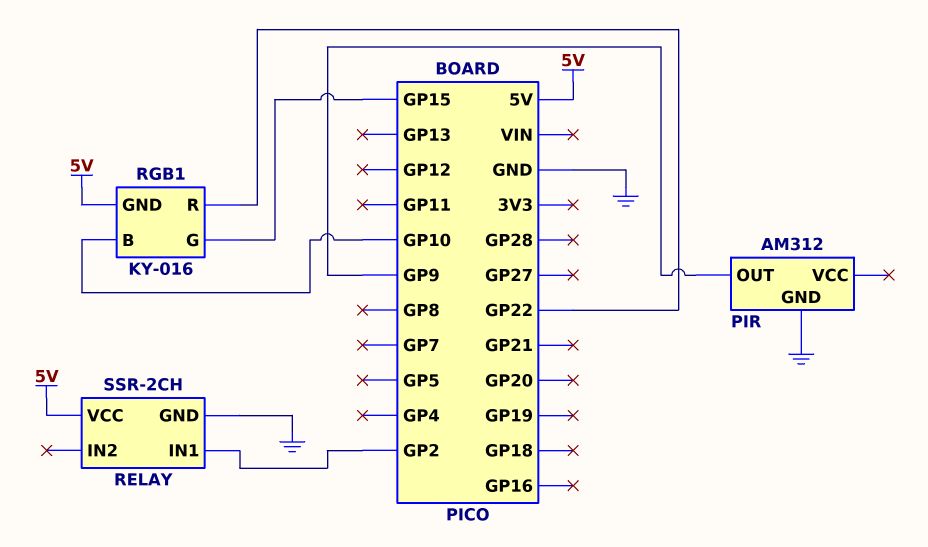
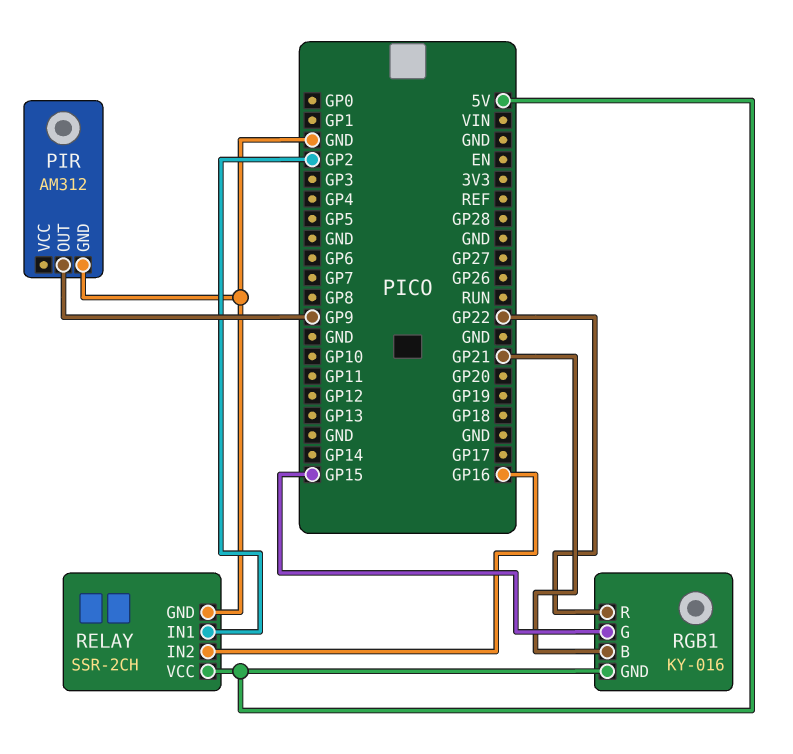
RELAY pin IN2: none -> GP16
RGB1 pin B: GP10 -> GP21

